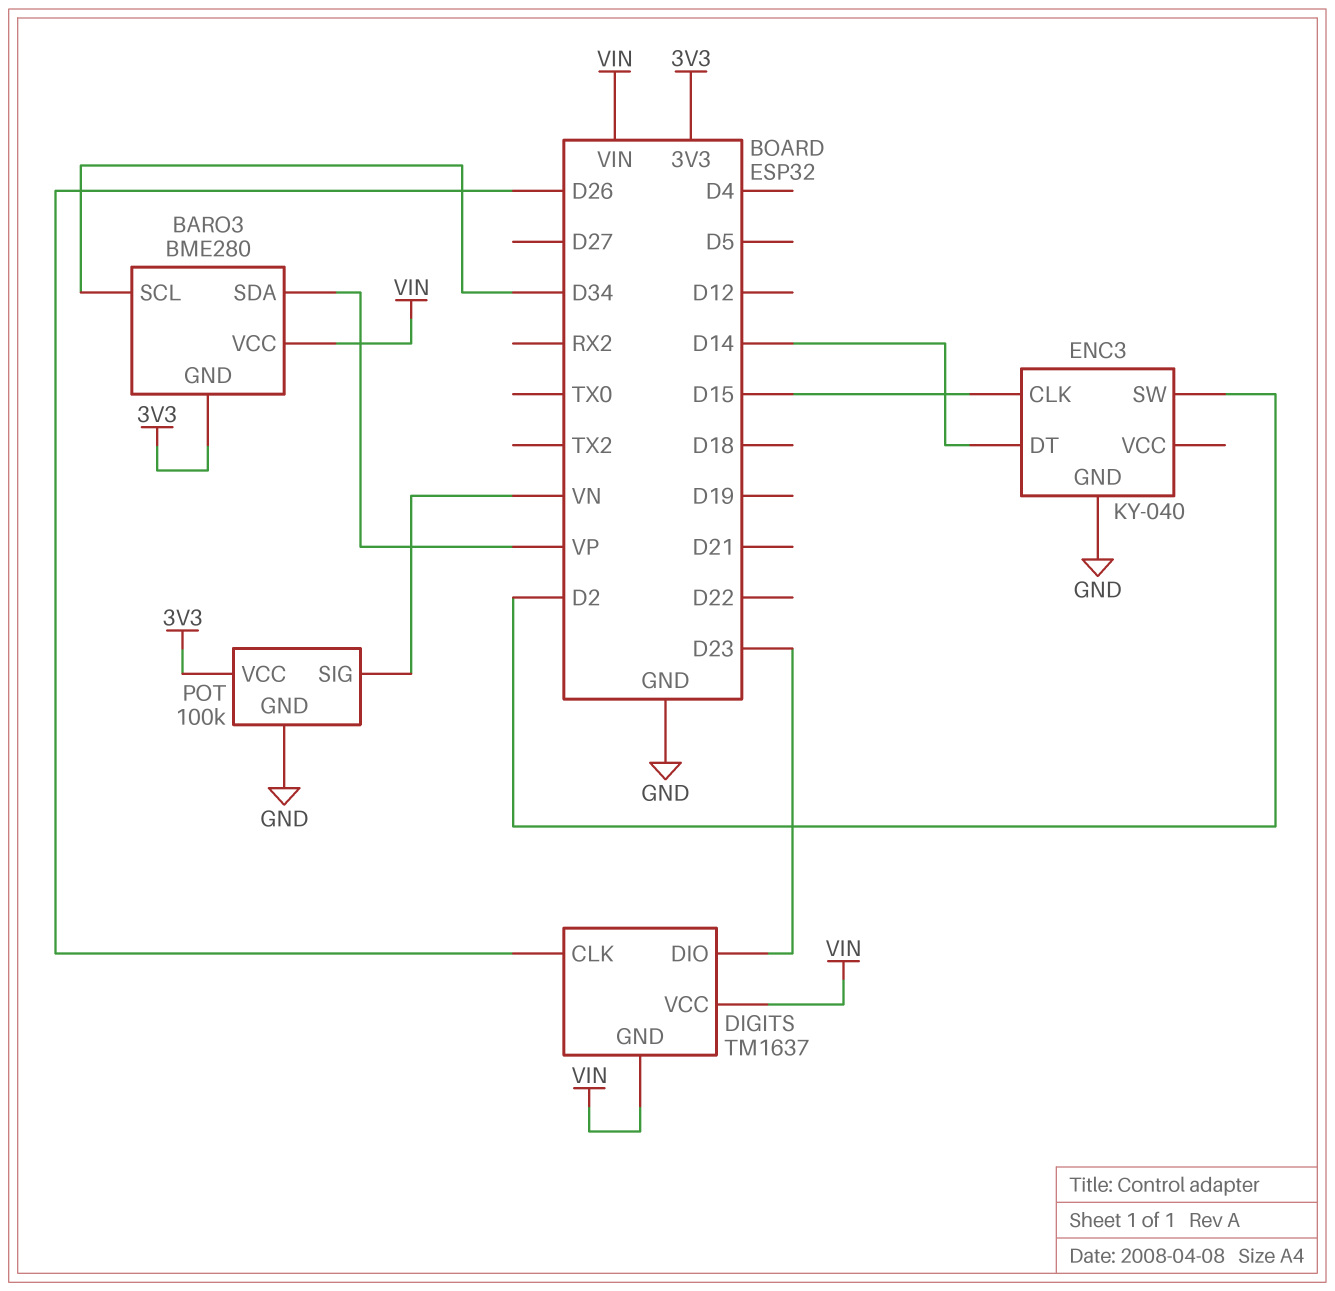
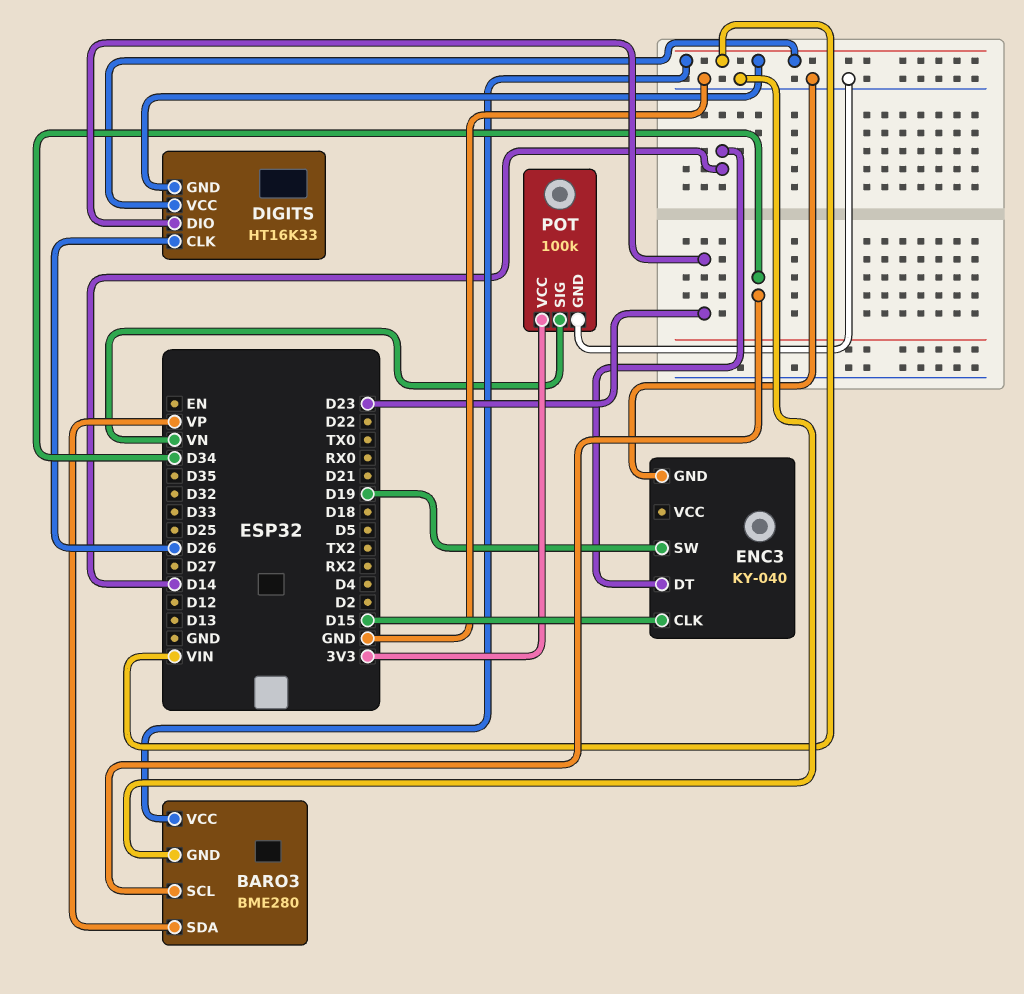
BARO3 pin GND: 3V3 -> GND
DIGITS: TM1637 -> HT16K33
ENC3 pin SW: D2 -> D19

